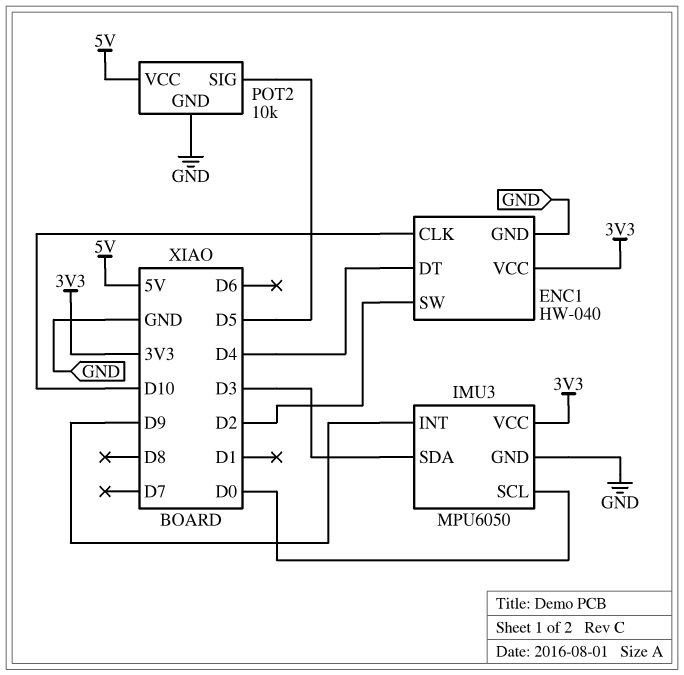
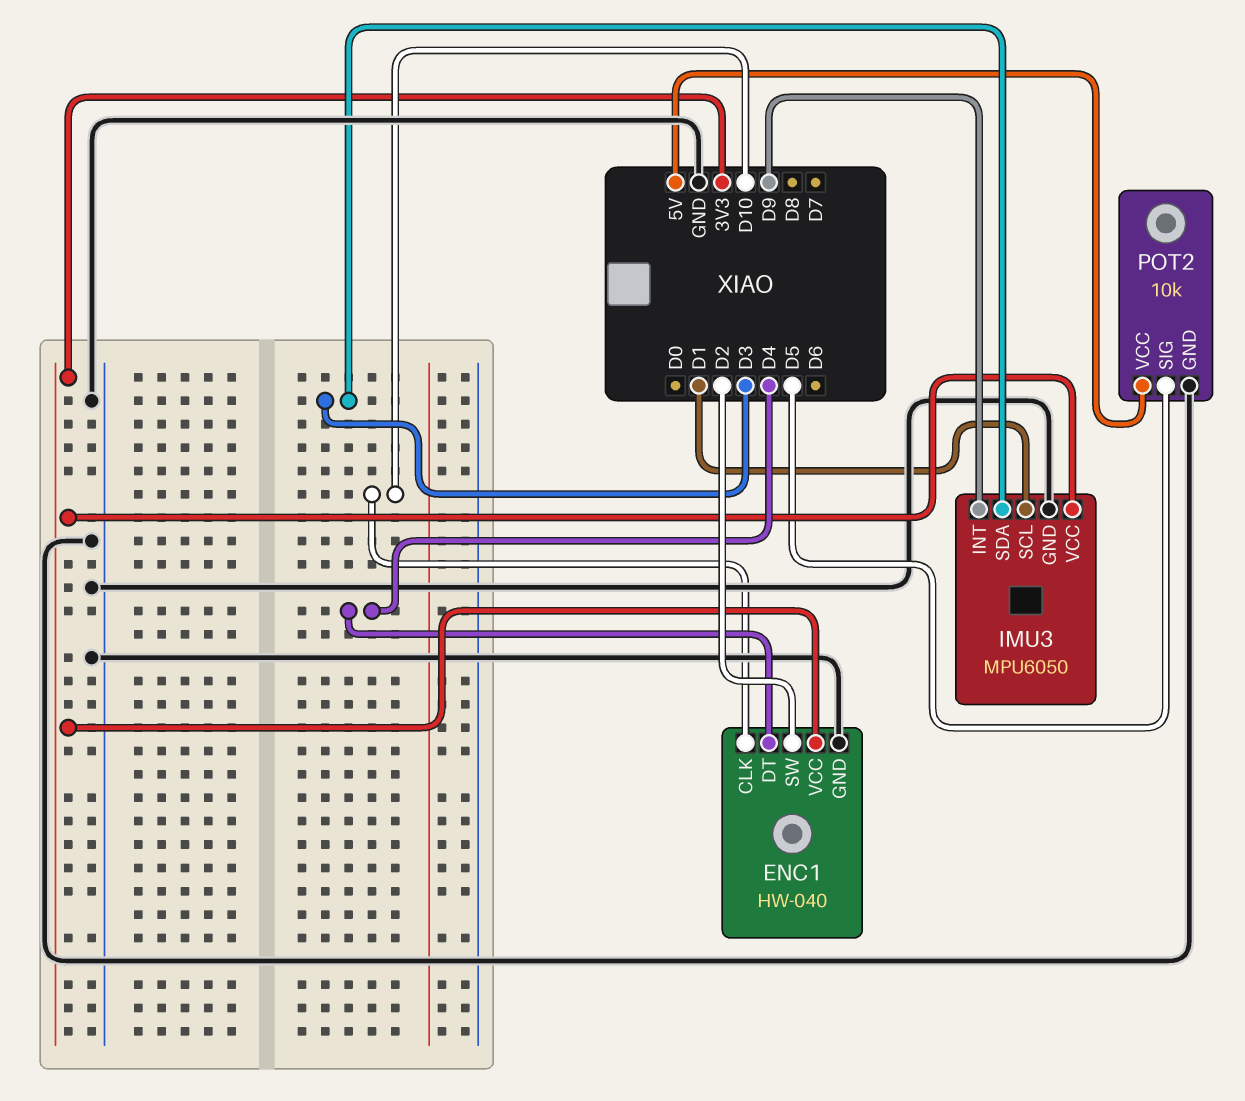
IMU3 pin SCL: D0 -> D1

